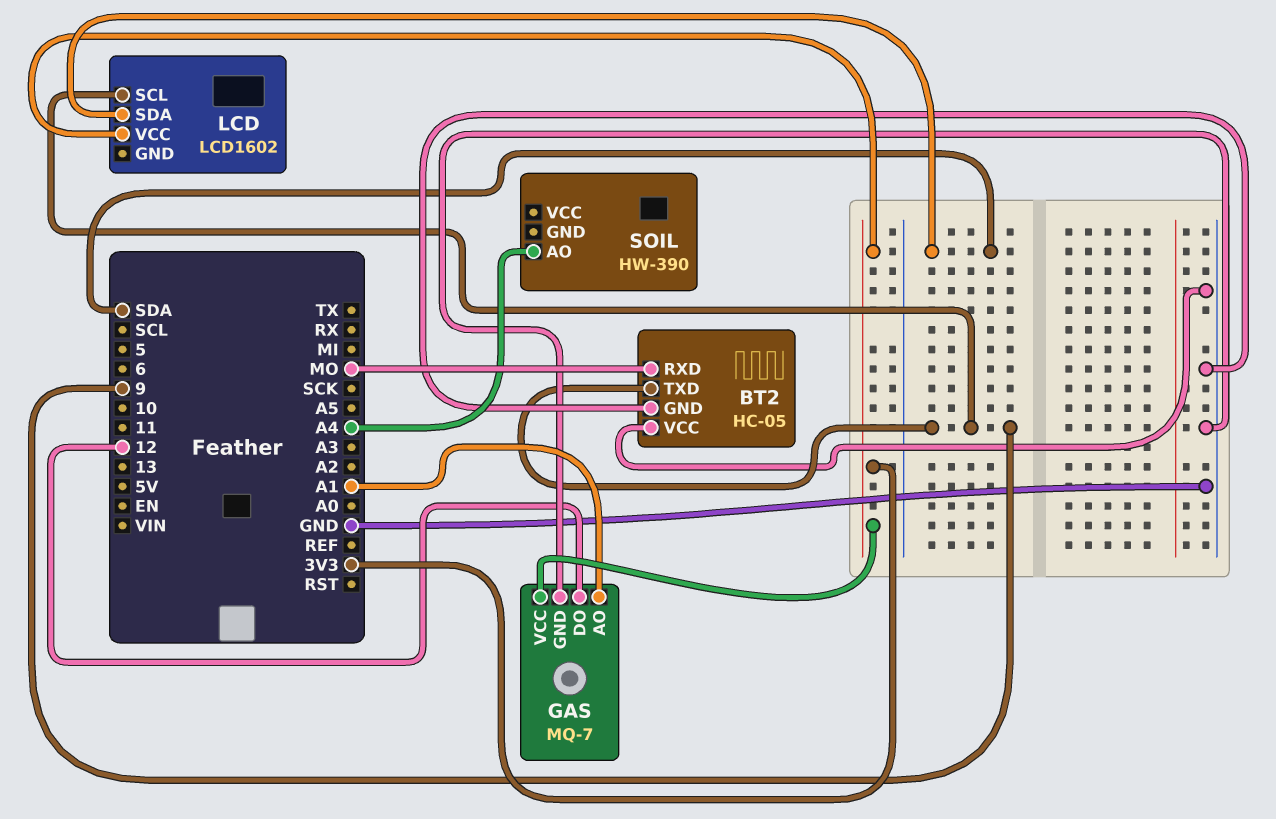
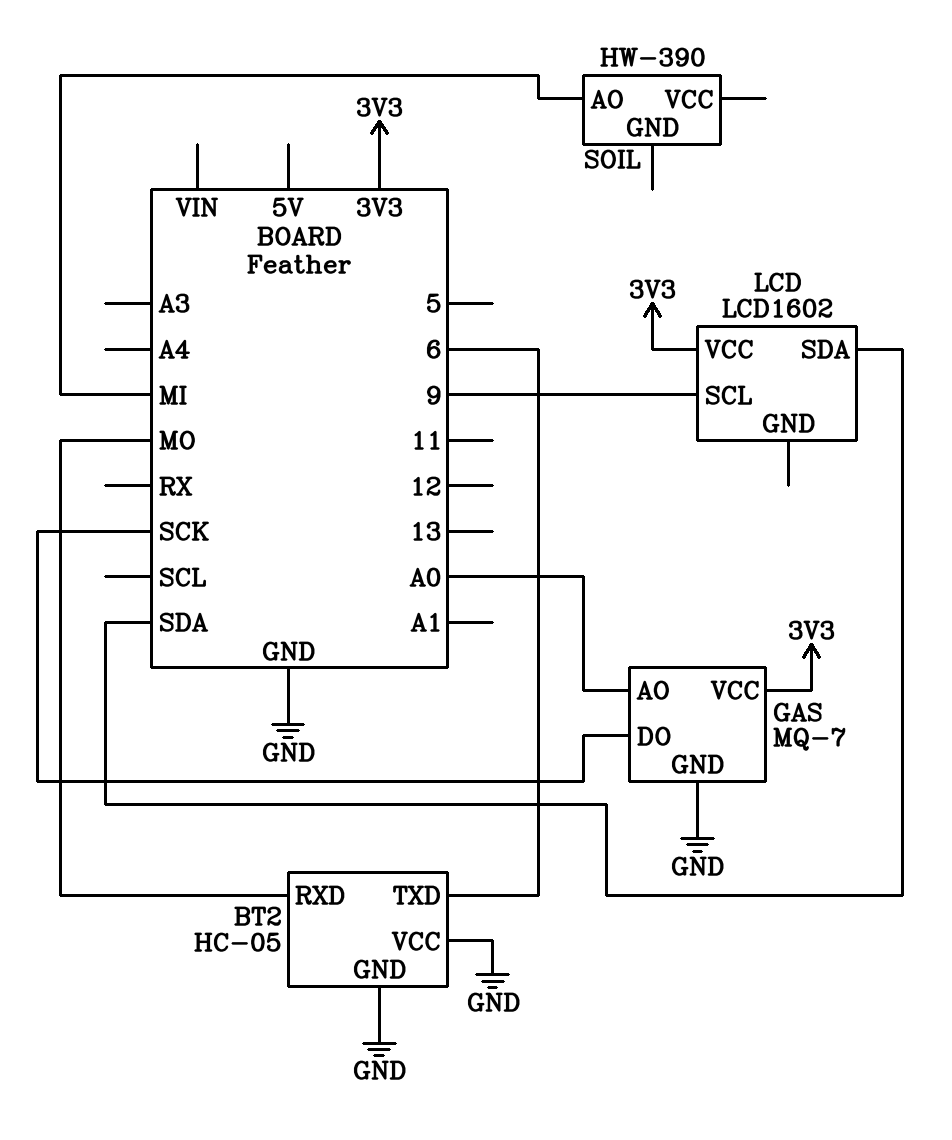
BT2 pin TXD: 9 -> 6
GAS pin AO: A1 -> A0
GAS pin DO: 12 -> SCK
SOIL pin AO: A4 -> MI

